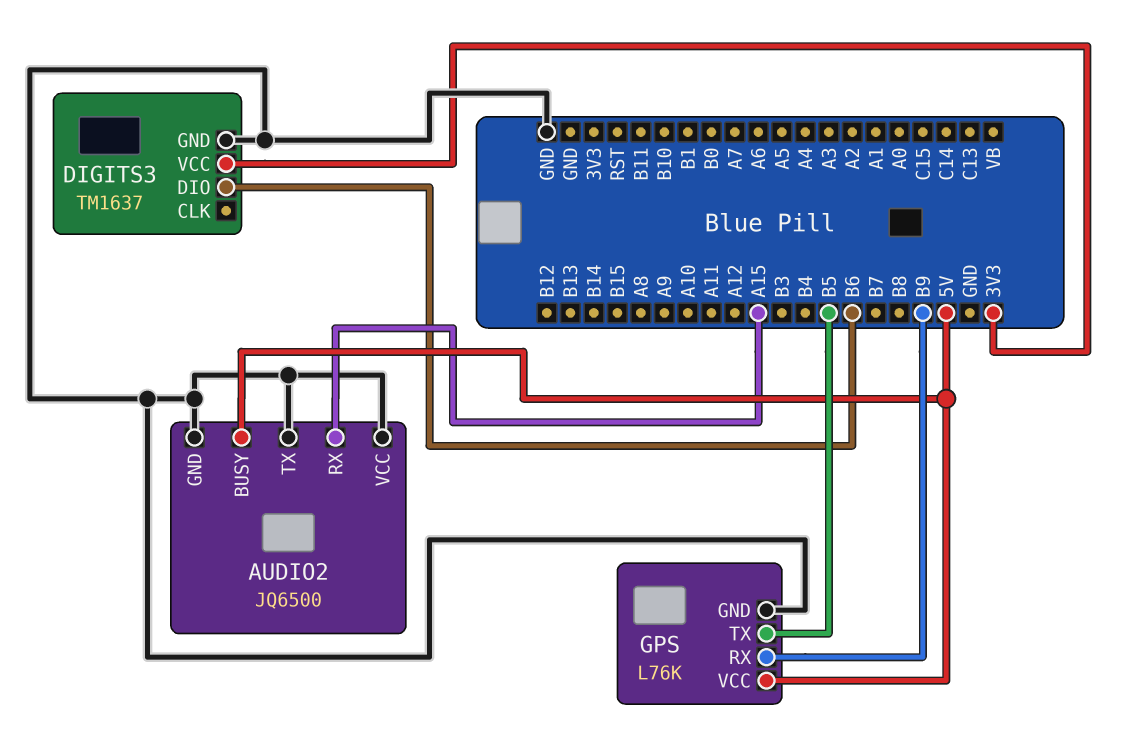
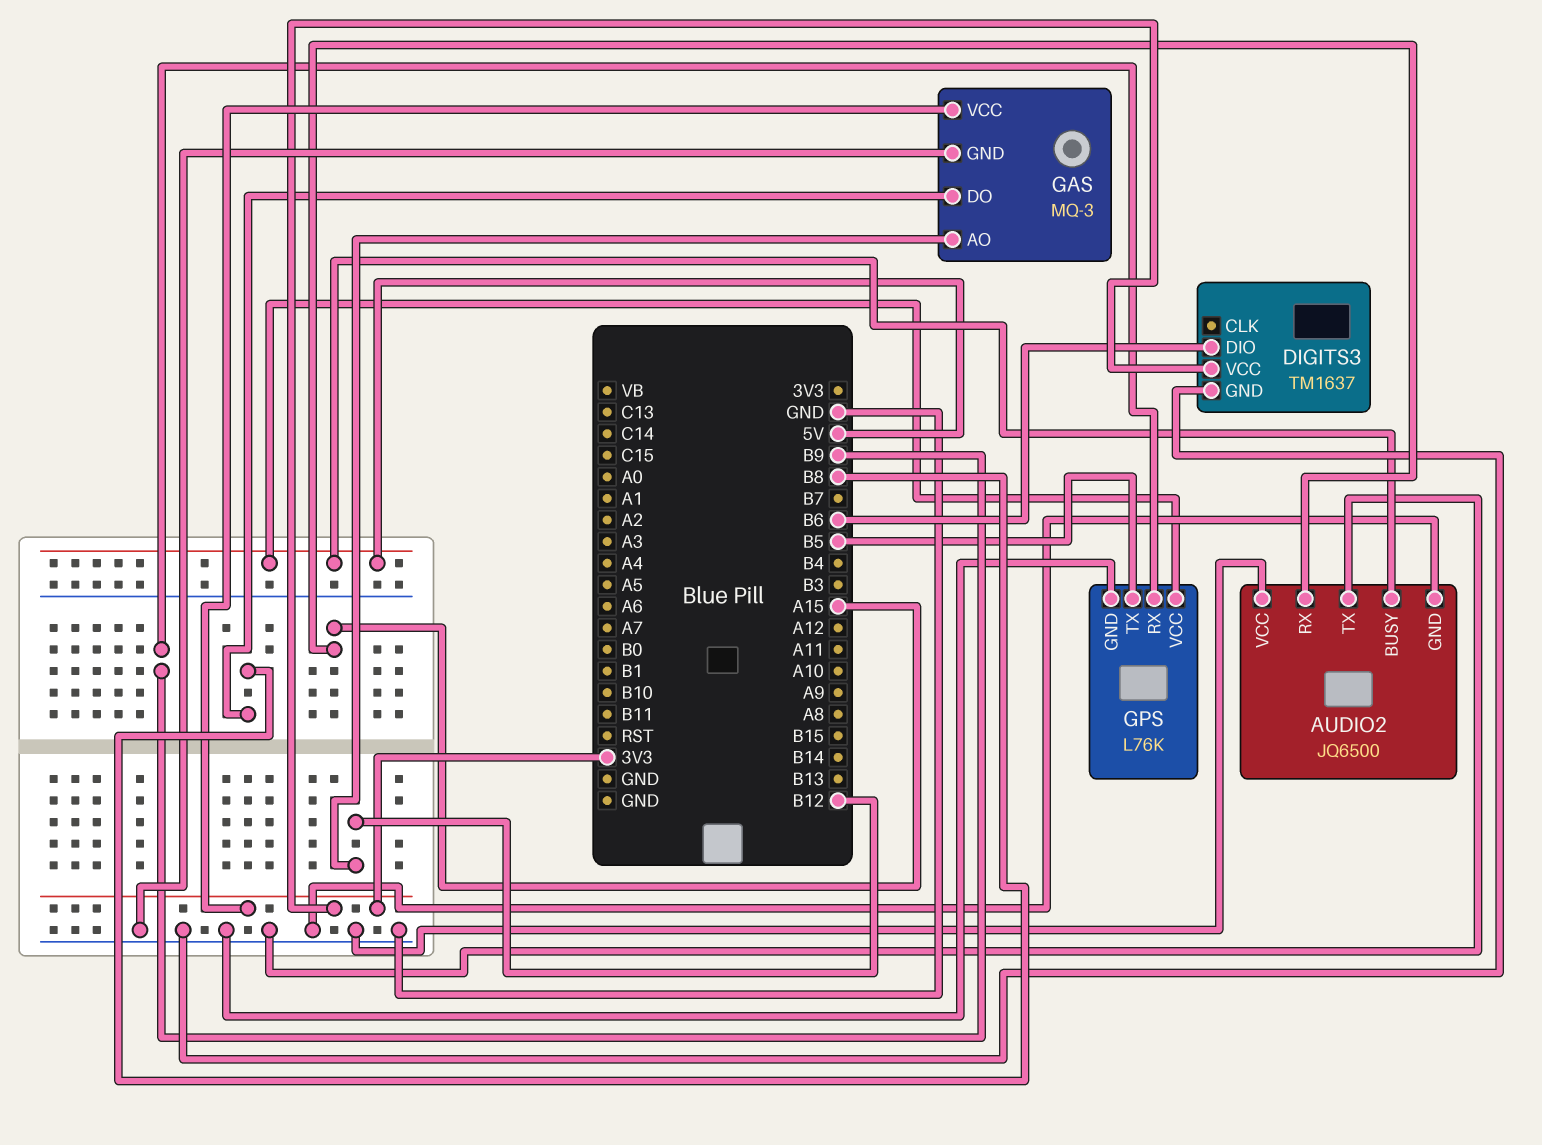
GAS: none -> MQ-3
GAS pin AO: none -> B12
GAS pin DO: none -> B8
GAS pin GND: none -> GND
GAS pin VCC: none -> 3V3

